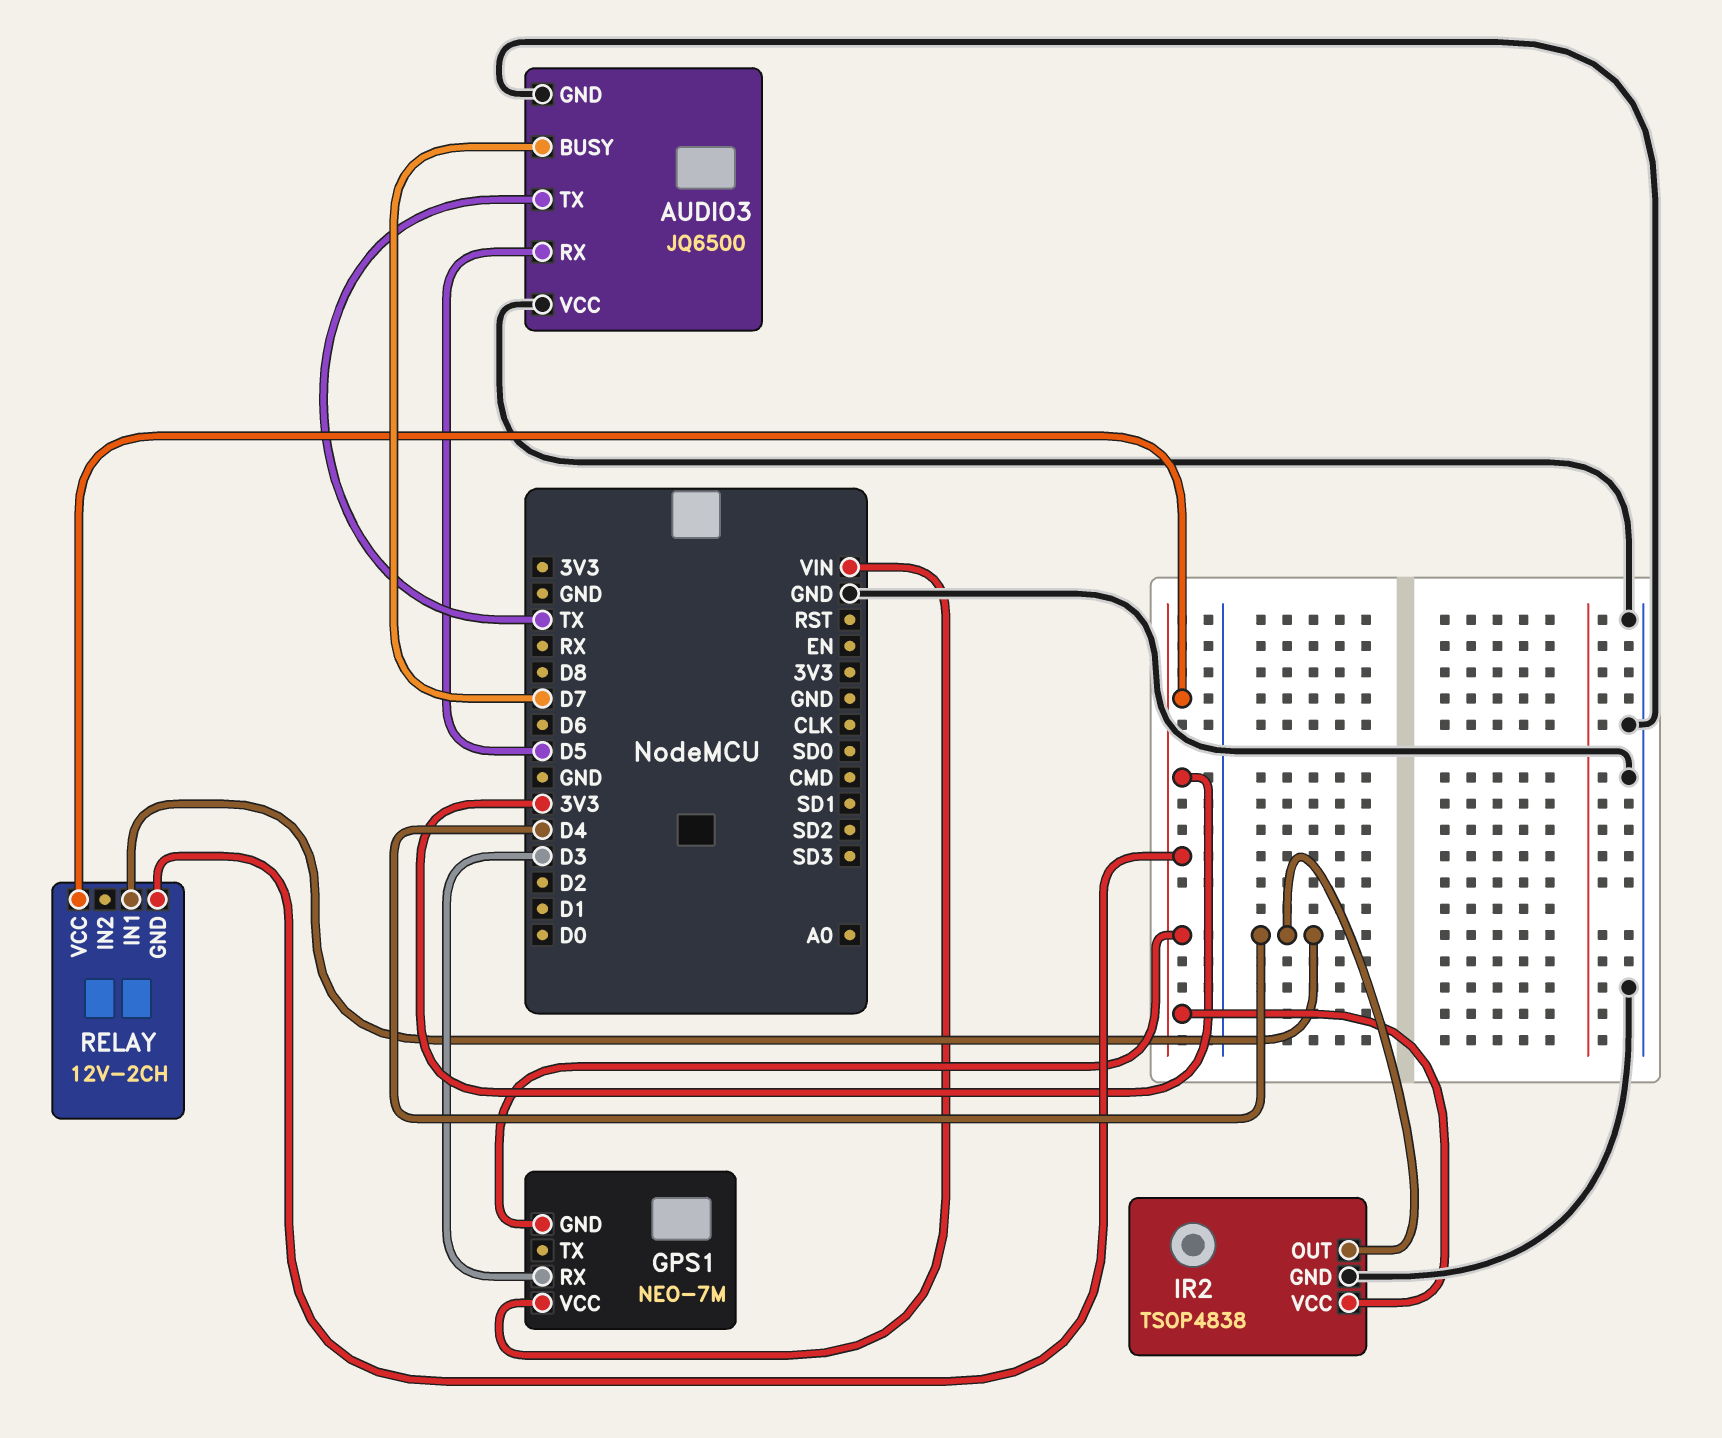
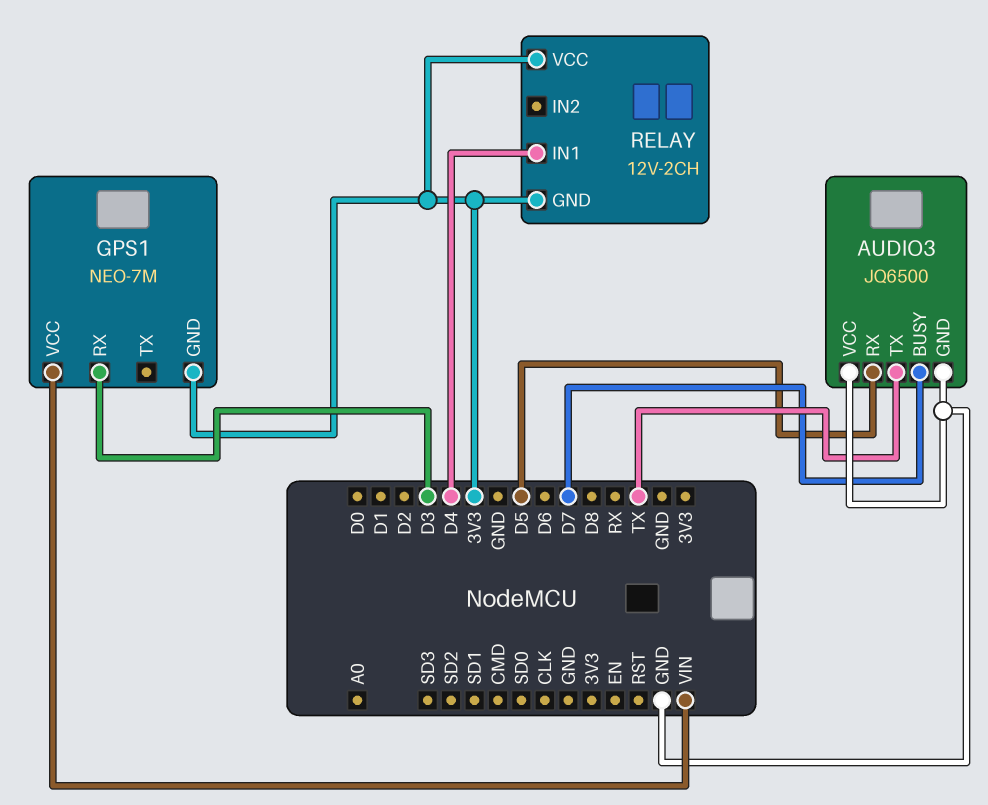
IR2: TSOP4838 -> none
IR2 pin GND: GND -> none
IR2 pin OUT: D4 -> none
IR2 pin VCC: 3V3 -> none

